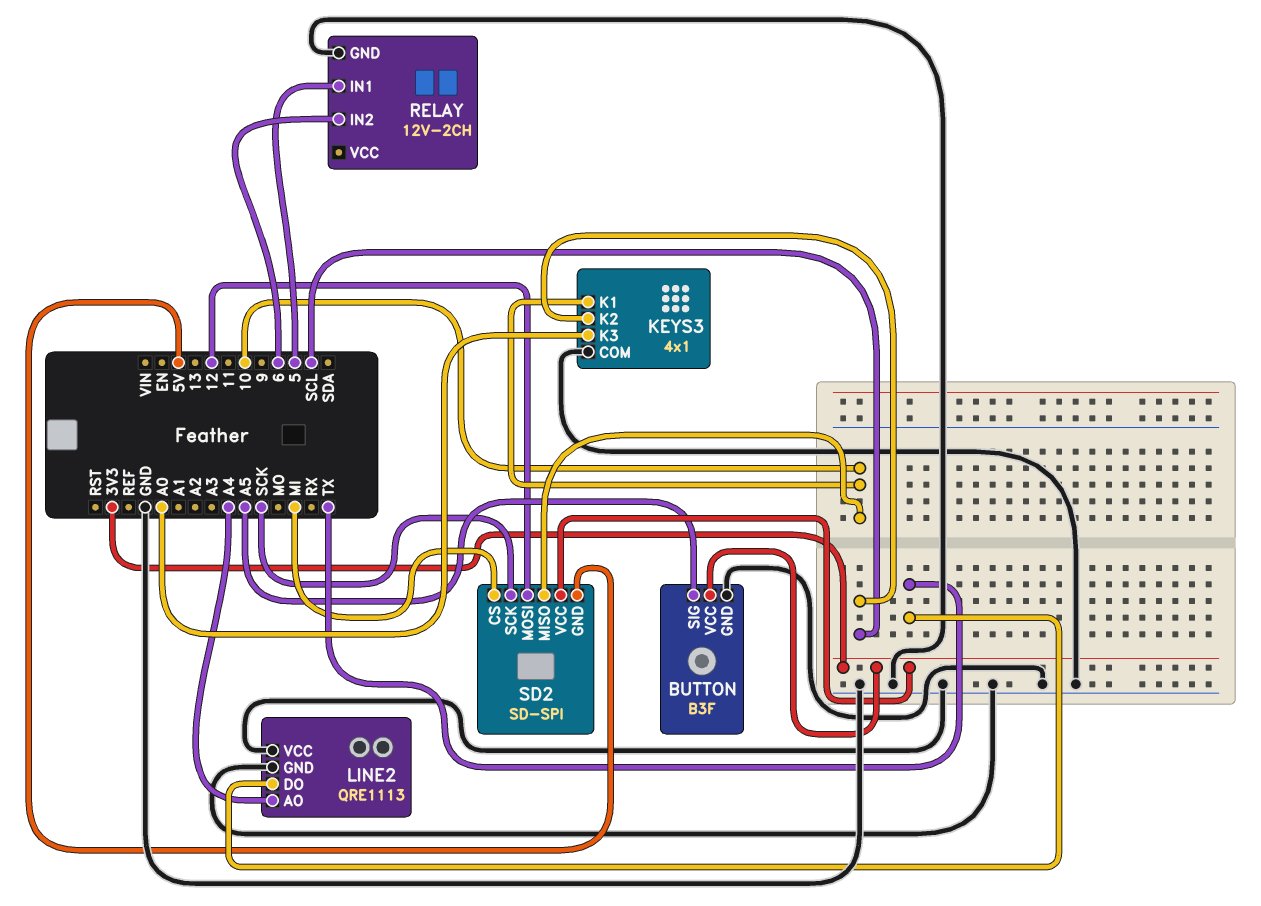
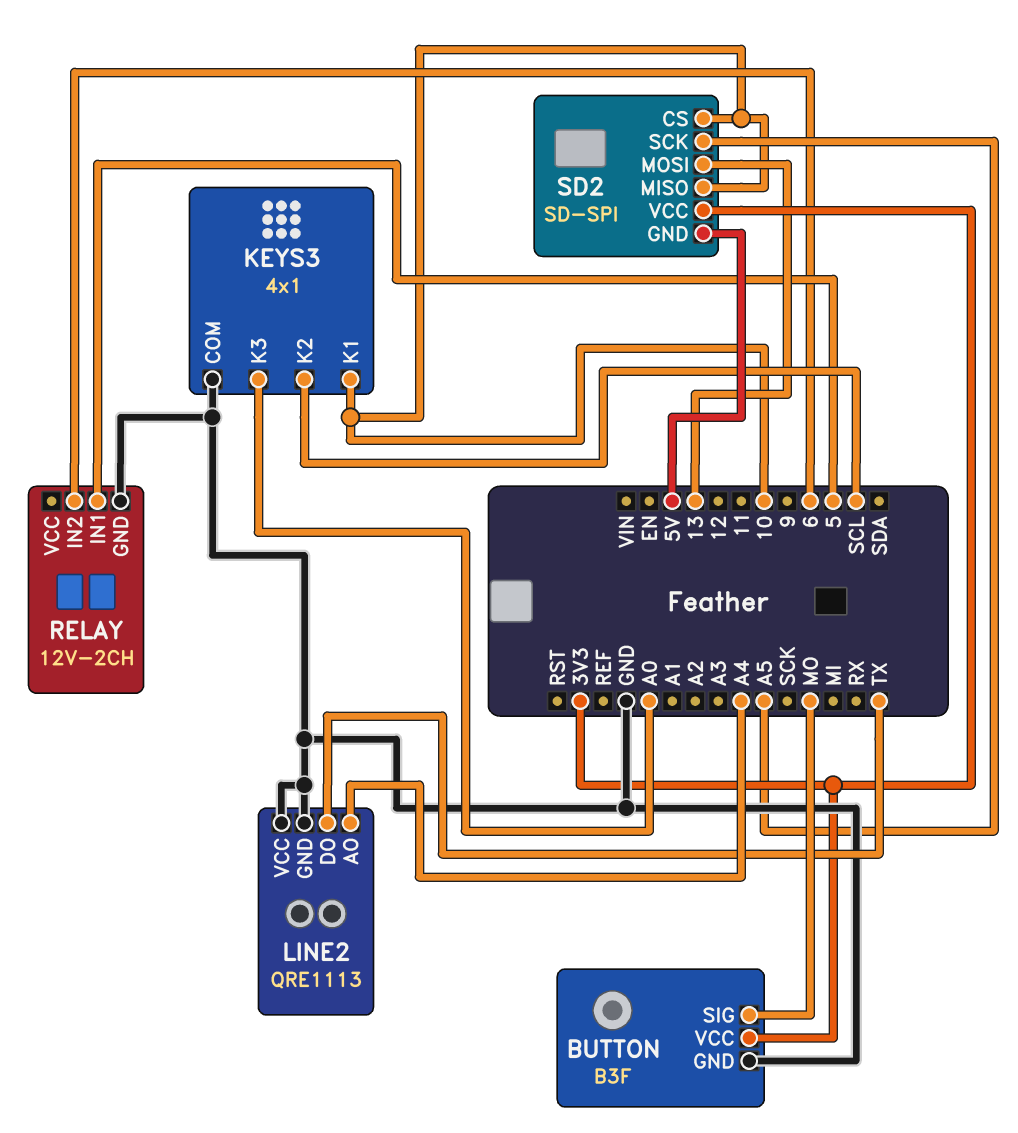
BUTTON pin SIG: A5 -> MO
SD2 pin CS: MI -> 10
SD2 pin MOSI: 12 -> 13
SD2 pin SCK: SCK -> A5

